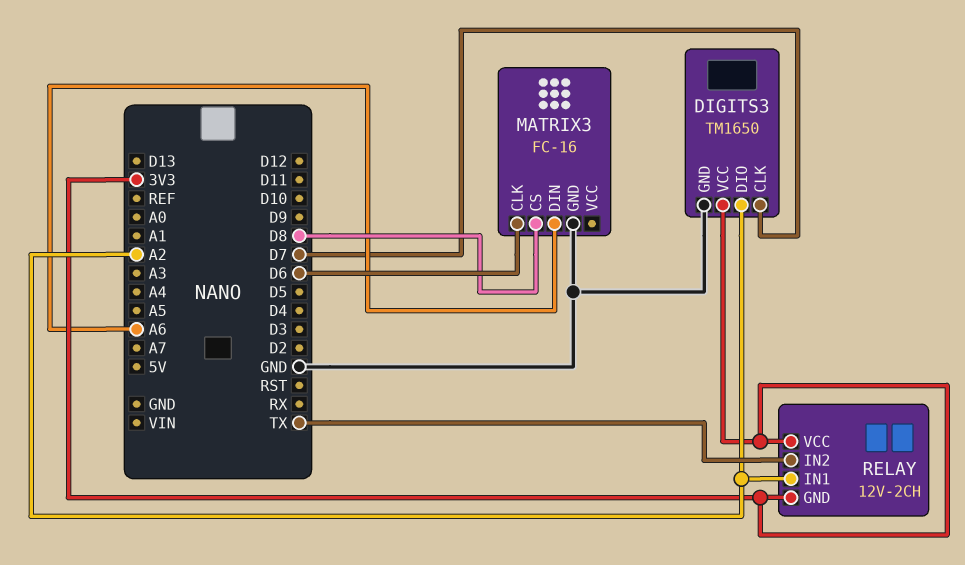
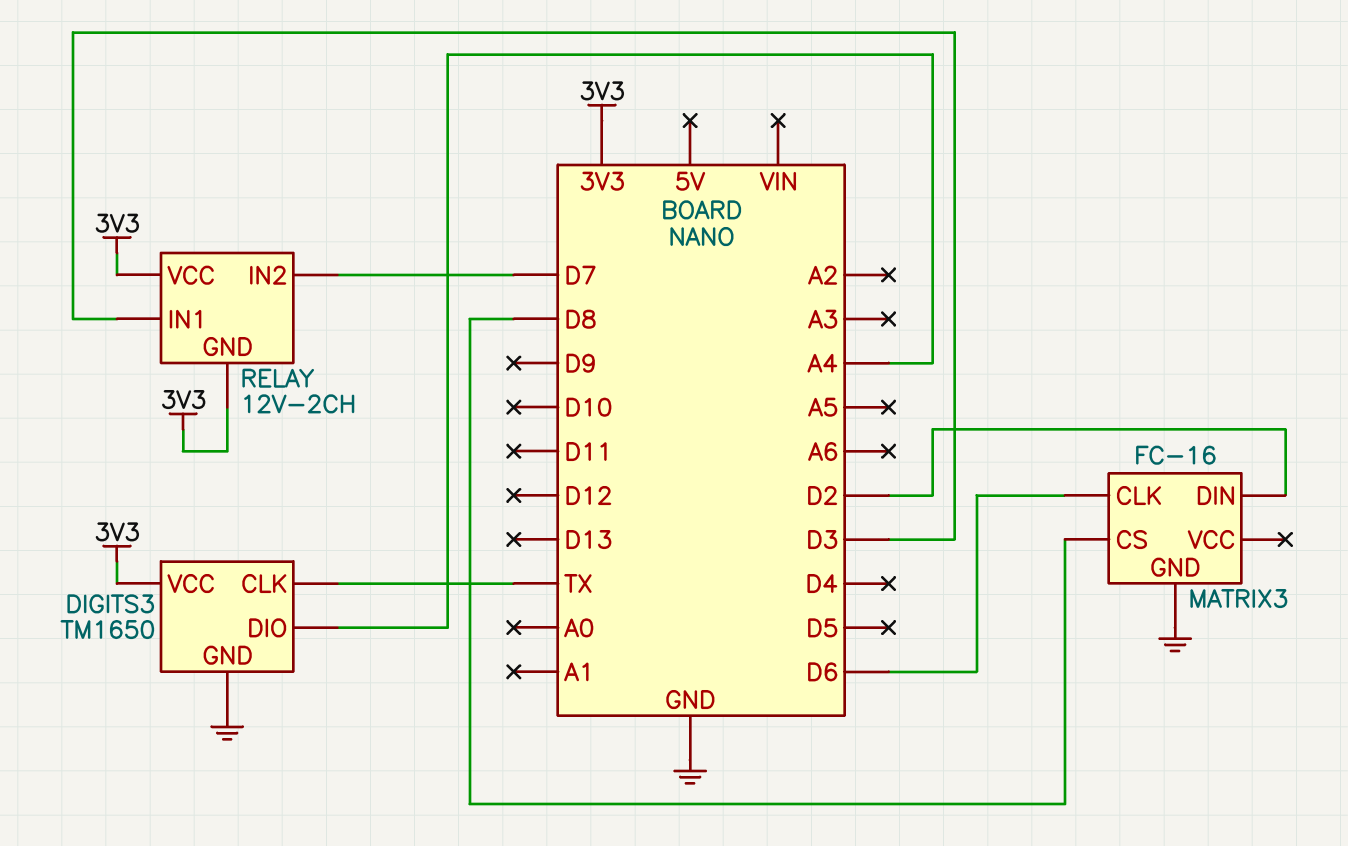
DIGITS3 pin CLK: D7 -> TX
DIGITS3 pin DIO: A2 -> A4
MATRIX3 pin DIN: A6 -> D2
RELAY pin IN1: A2 -> D3
RELAY pin IN2: TX -> D7

